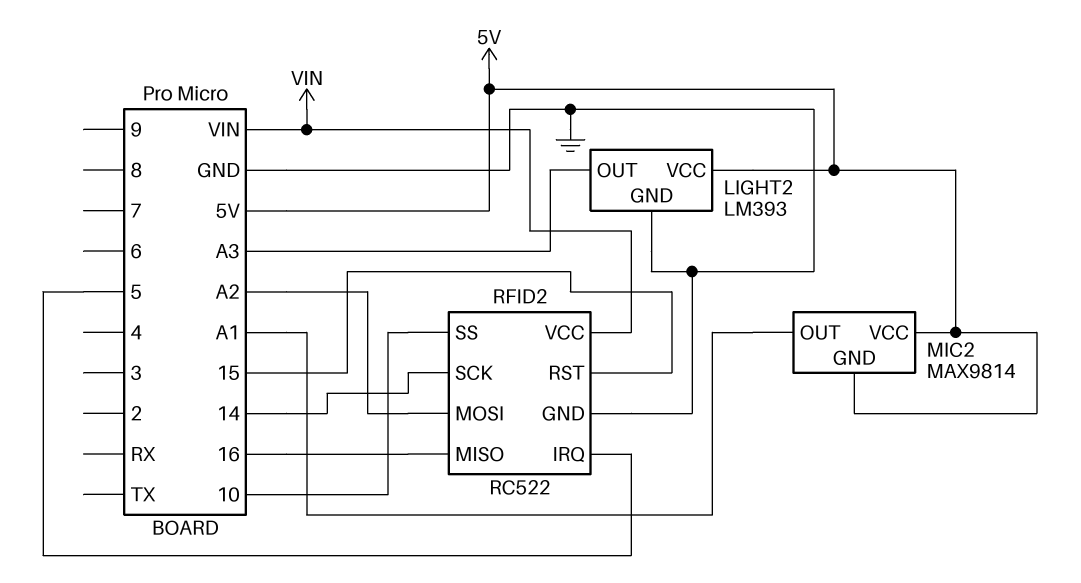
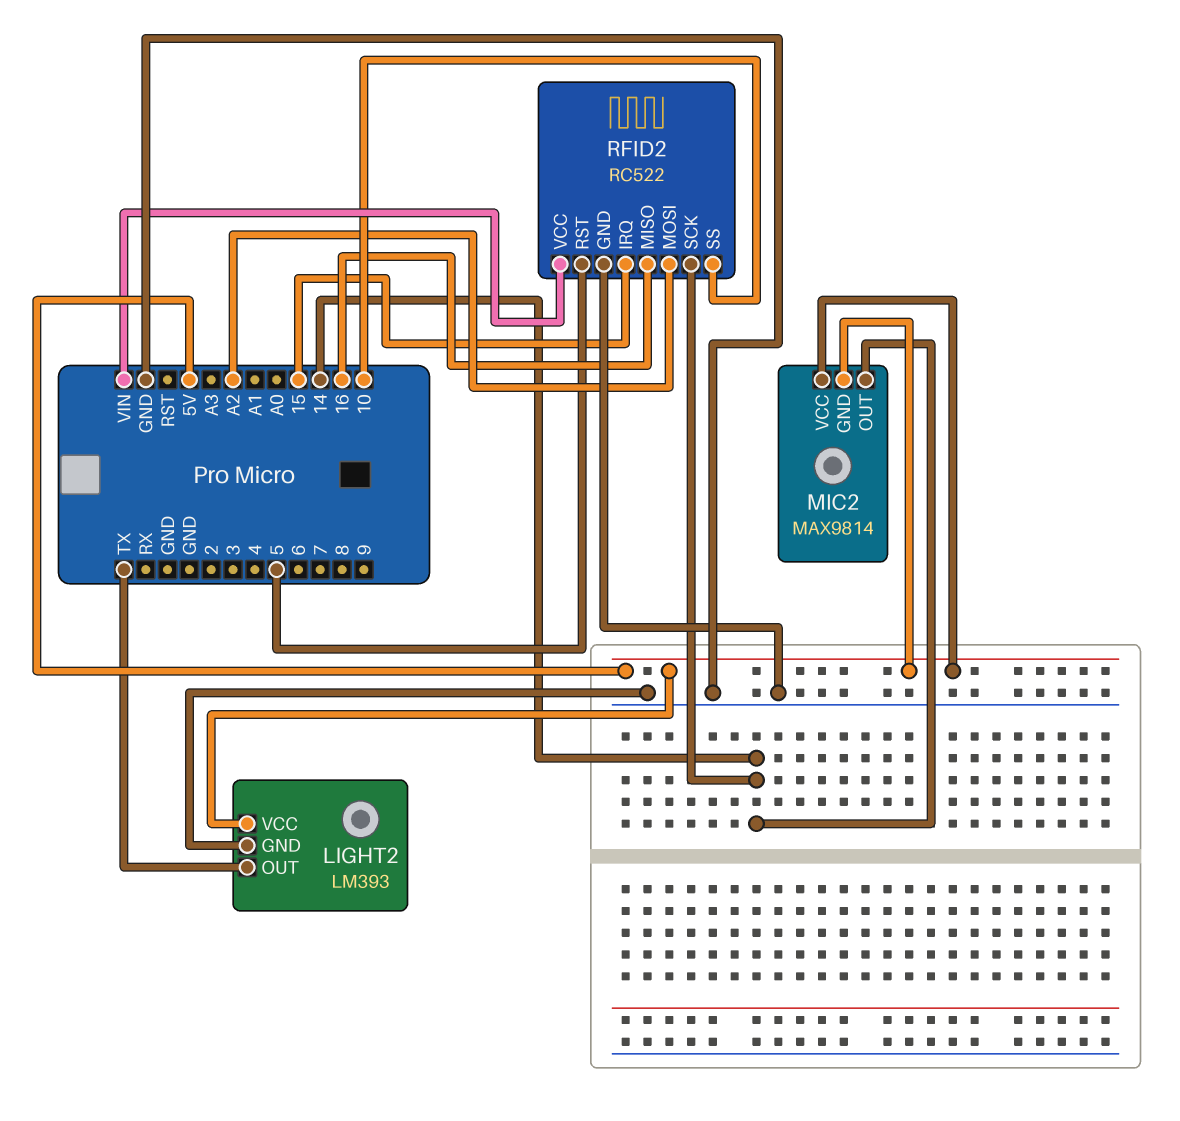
LIGHT2 pin OUT: A3 -> TX
MIC2 pin OUT: A1 -> 14
RFID2 pin IRQ: 5 -> 15
RFID2 pin RST: 15 -> 5

